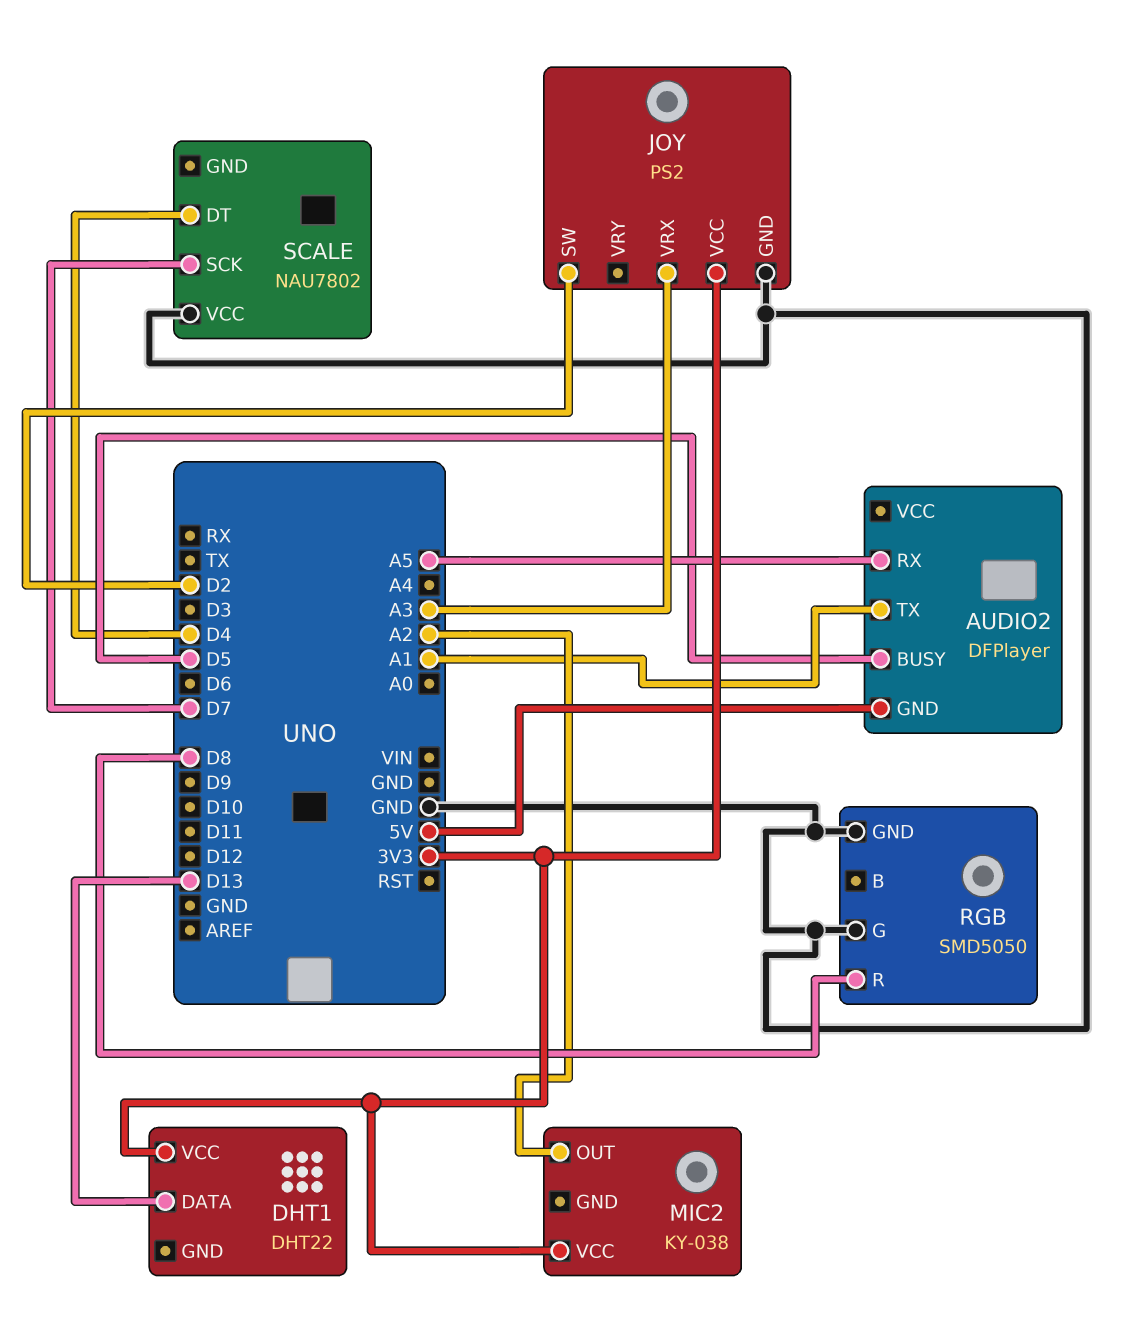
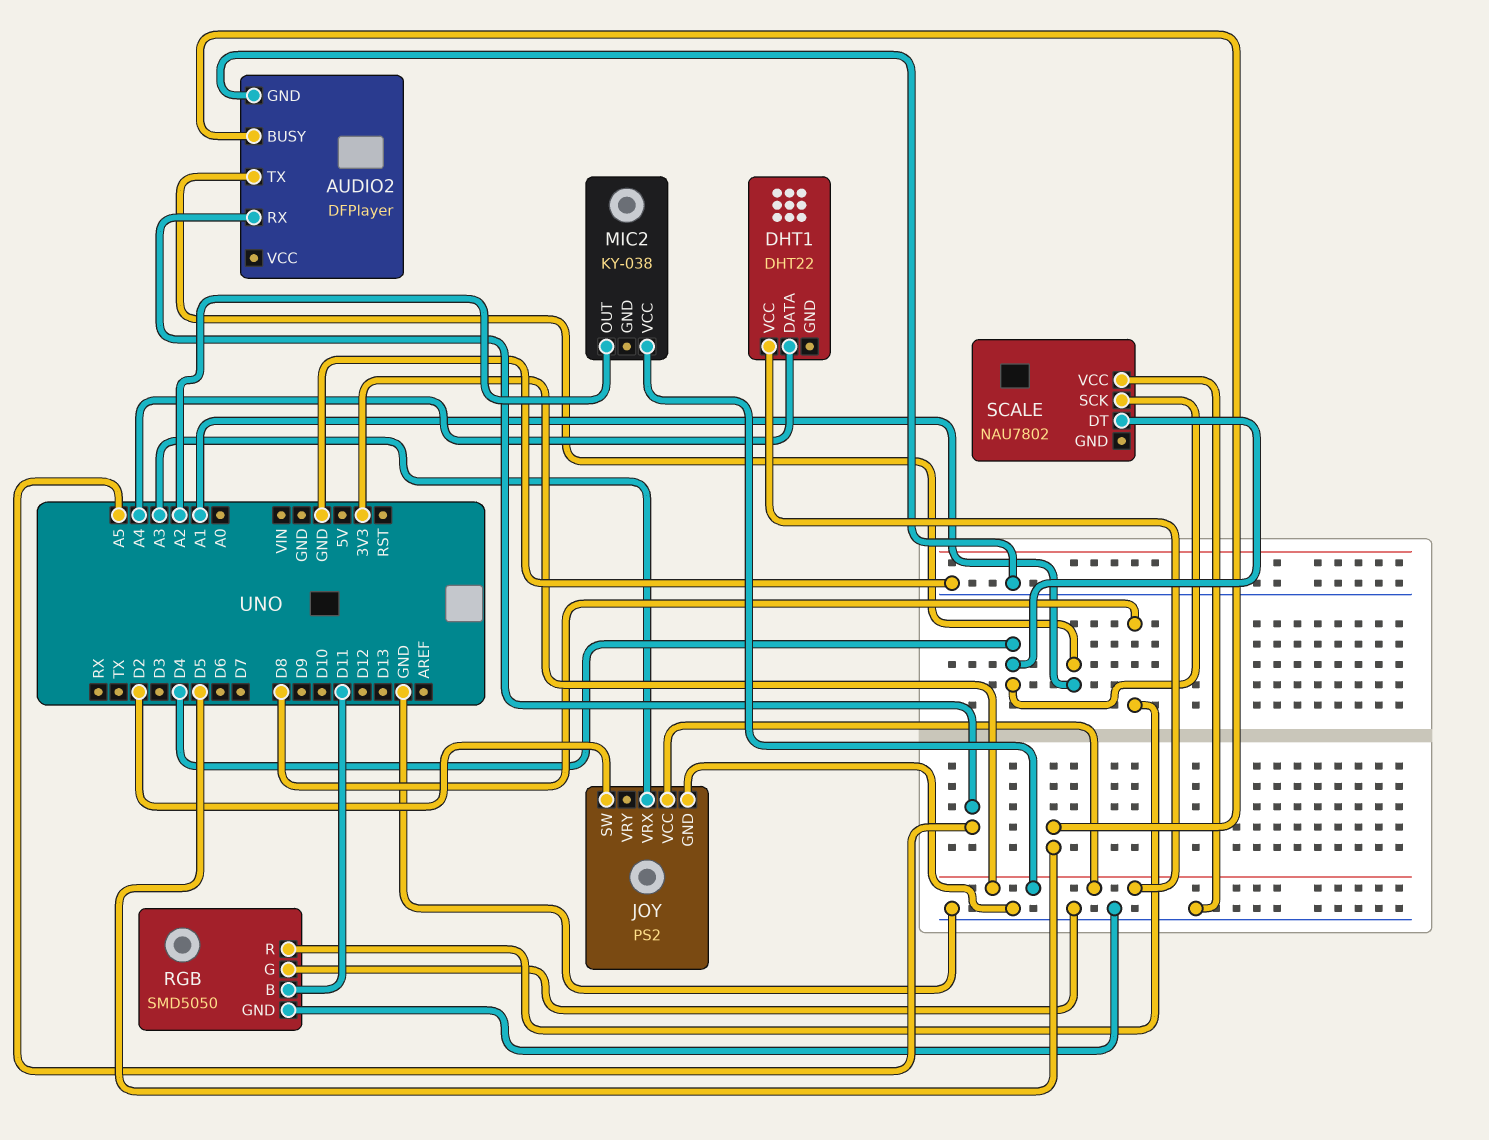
AUDIO2 pin GND: 5V -> GND
DHT1 pin DATA: D13 -> A4
RGB pin B: none -> D11
SCALE pin SCK: D7 -> D4

